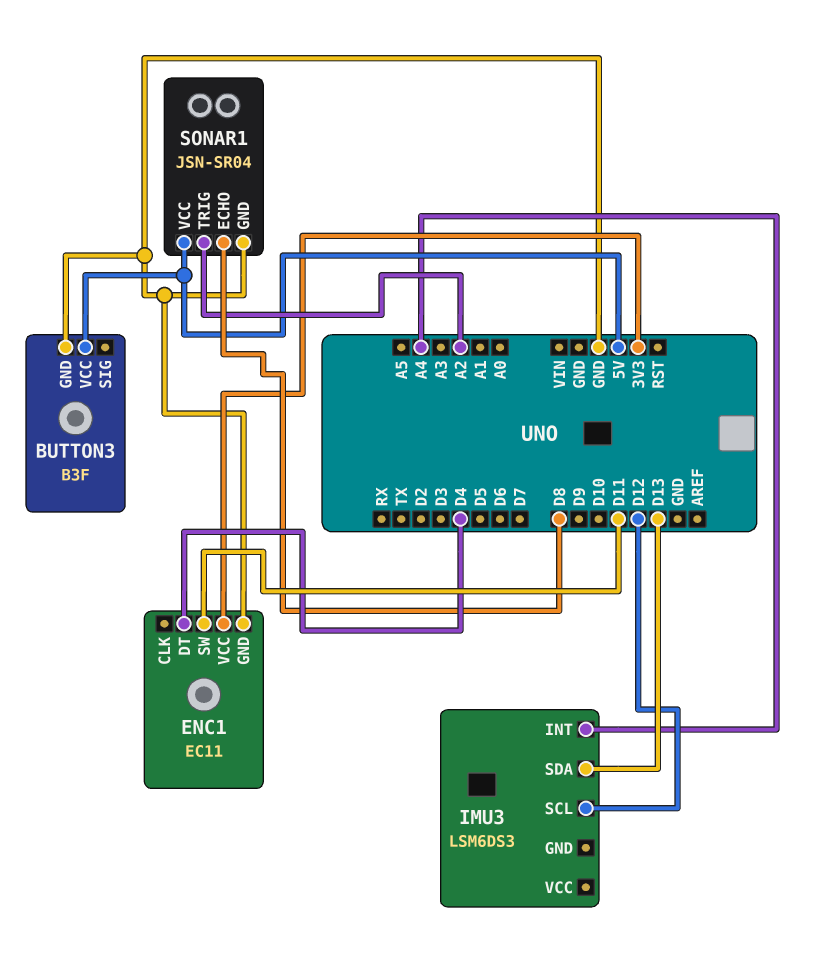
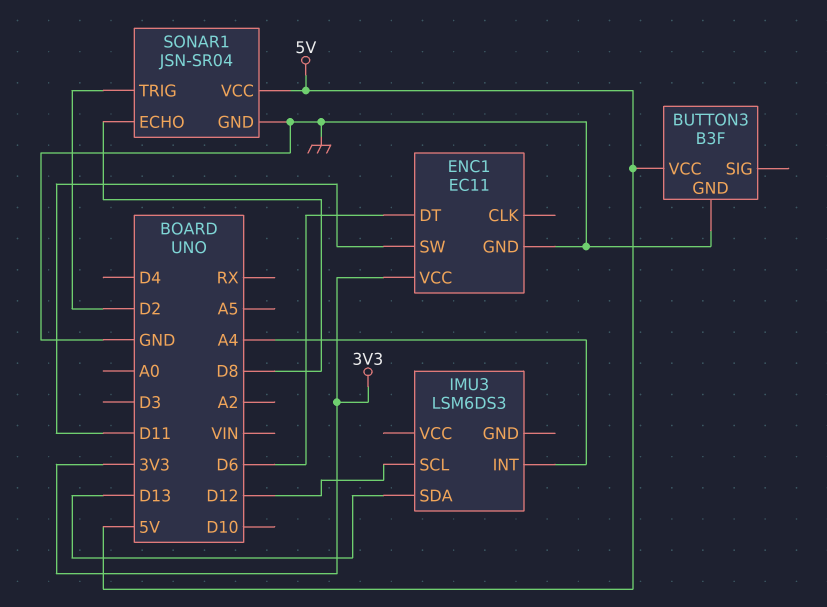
ENC1 pin DT: D4 -> D6
SONAR1 pin TRIG: A2 -> D2

